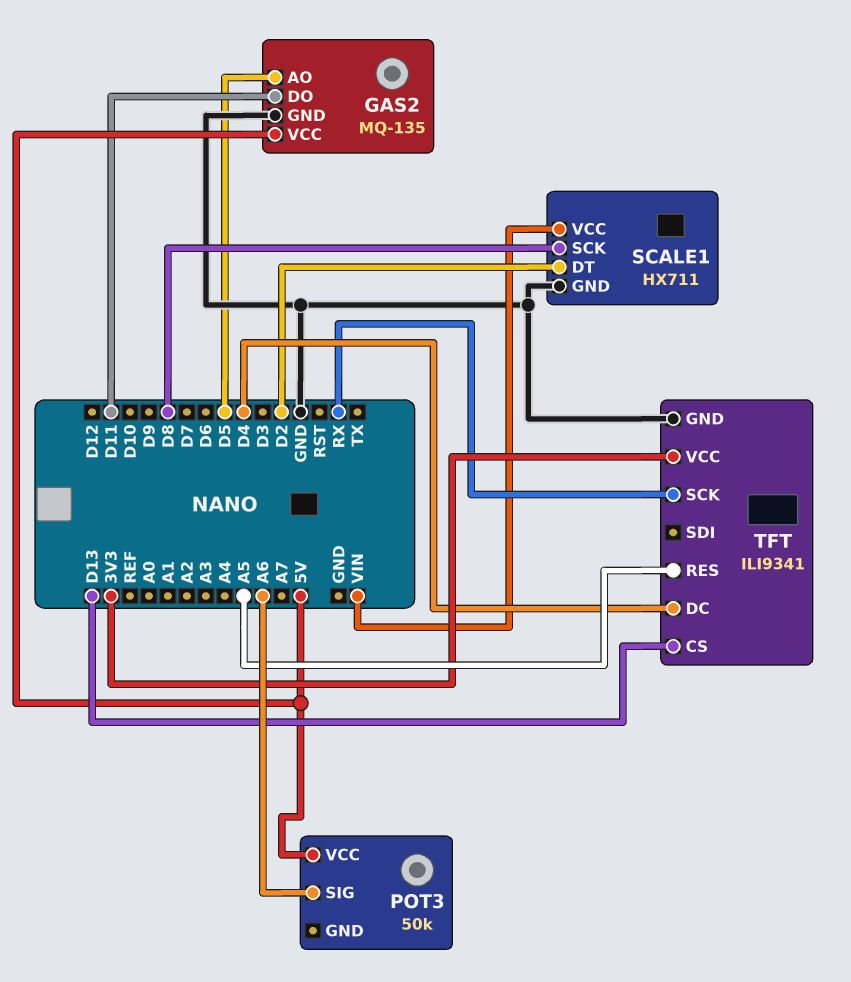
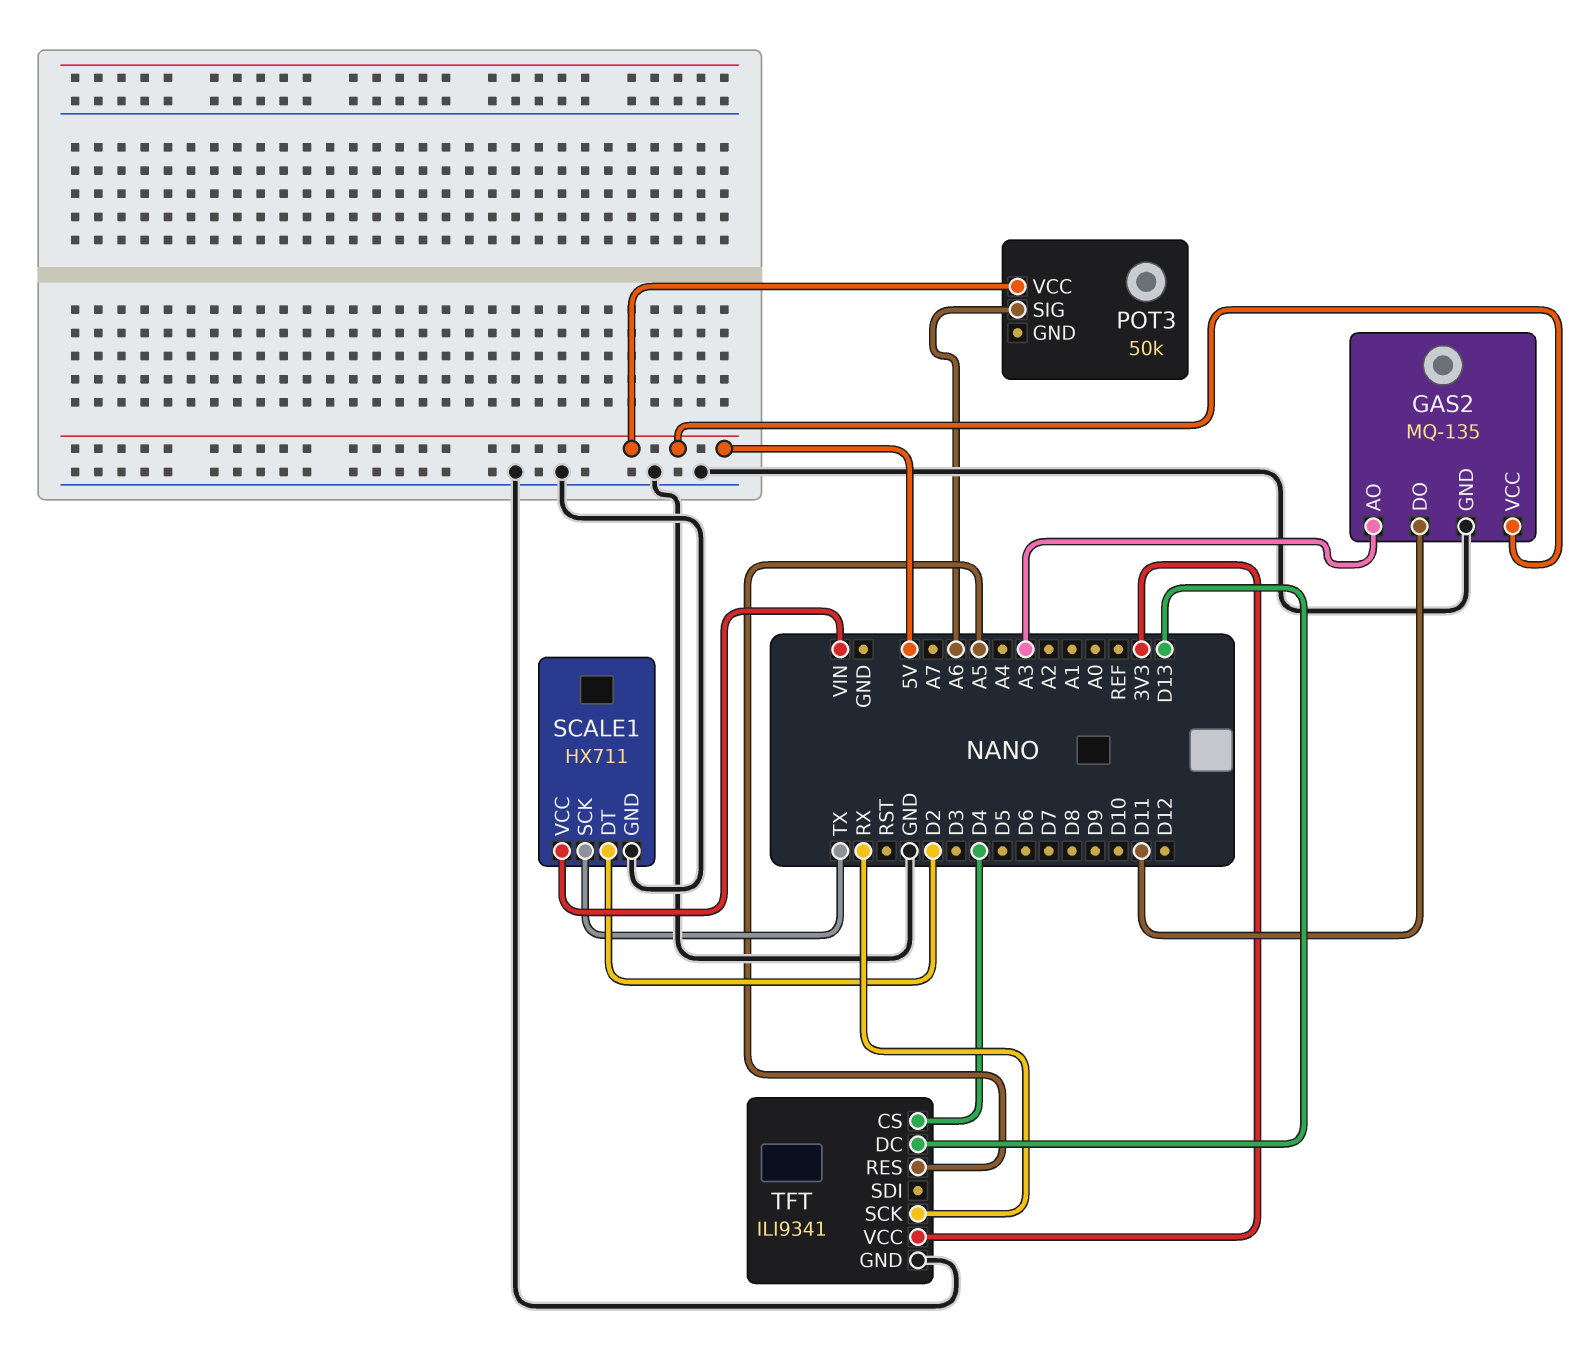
GAS2 pin AO: D5 -> A3
SCALE1 pin SCK: D8 -> TX
TFT pin CS: D13 -> D4
TFT pin DC: D4 -> D13

